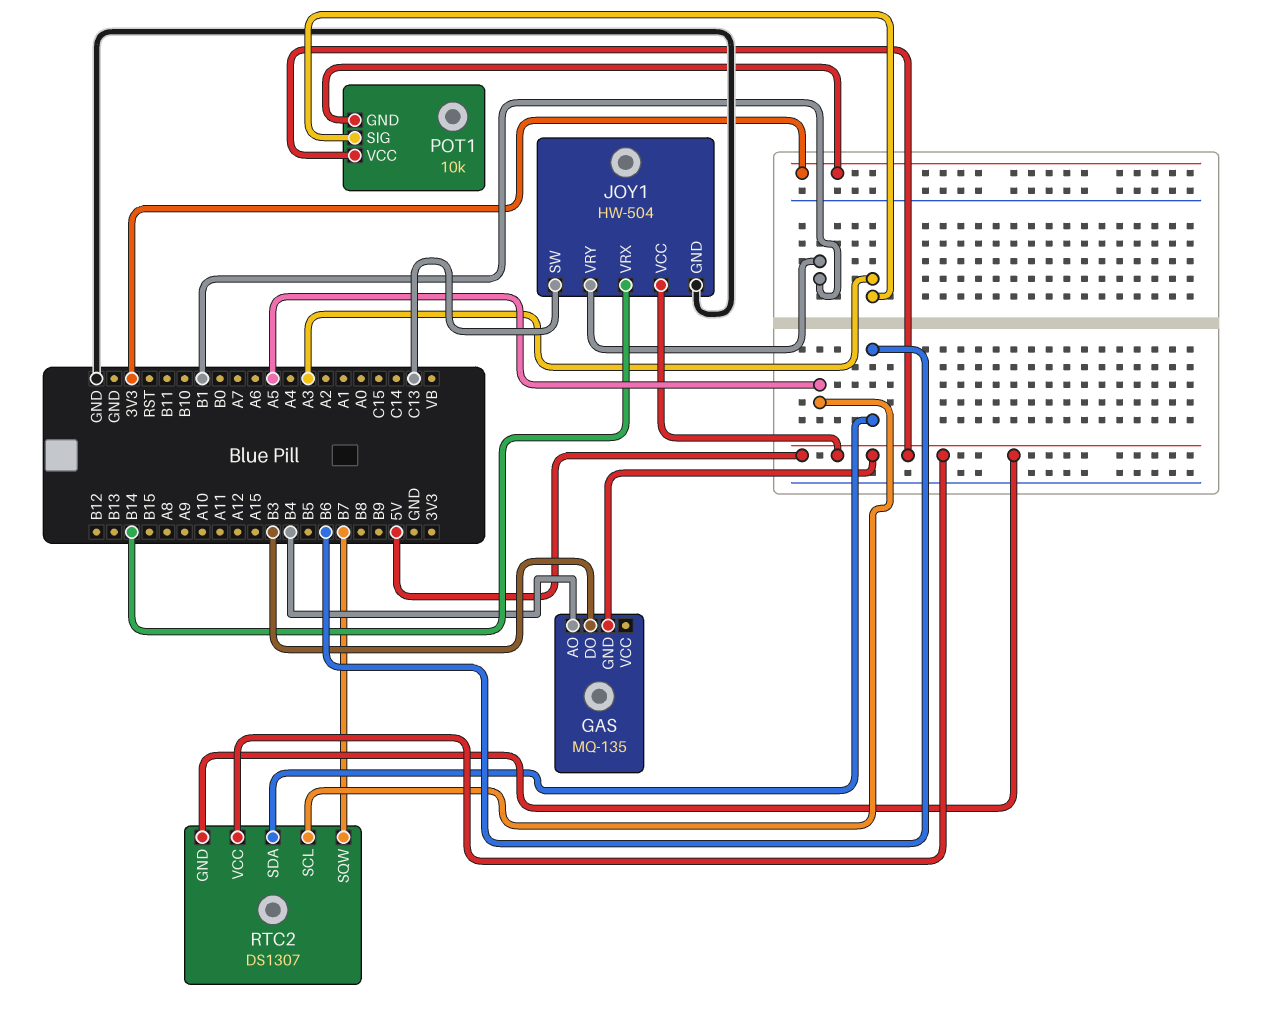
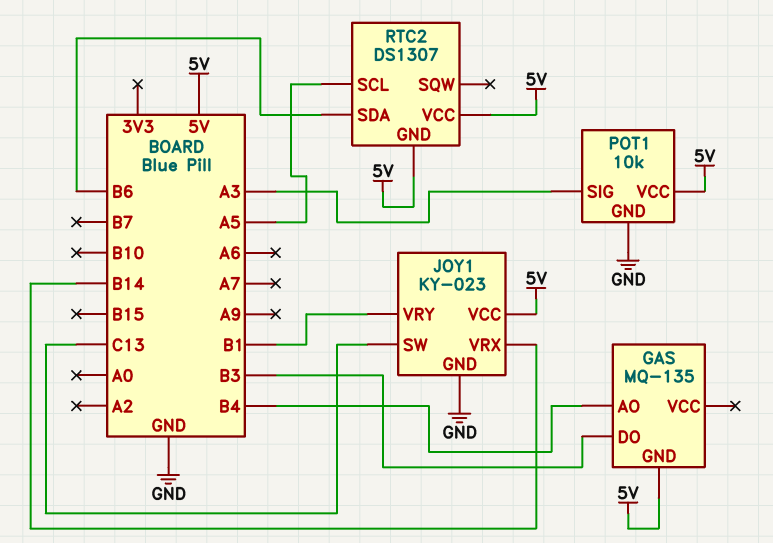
JOY1: HW-504 -> KY-023
POT1 pin GND: 3V3 -> GND
RTC2 pin SQW: B7 -> none

